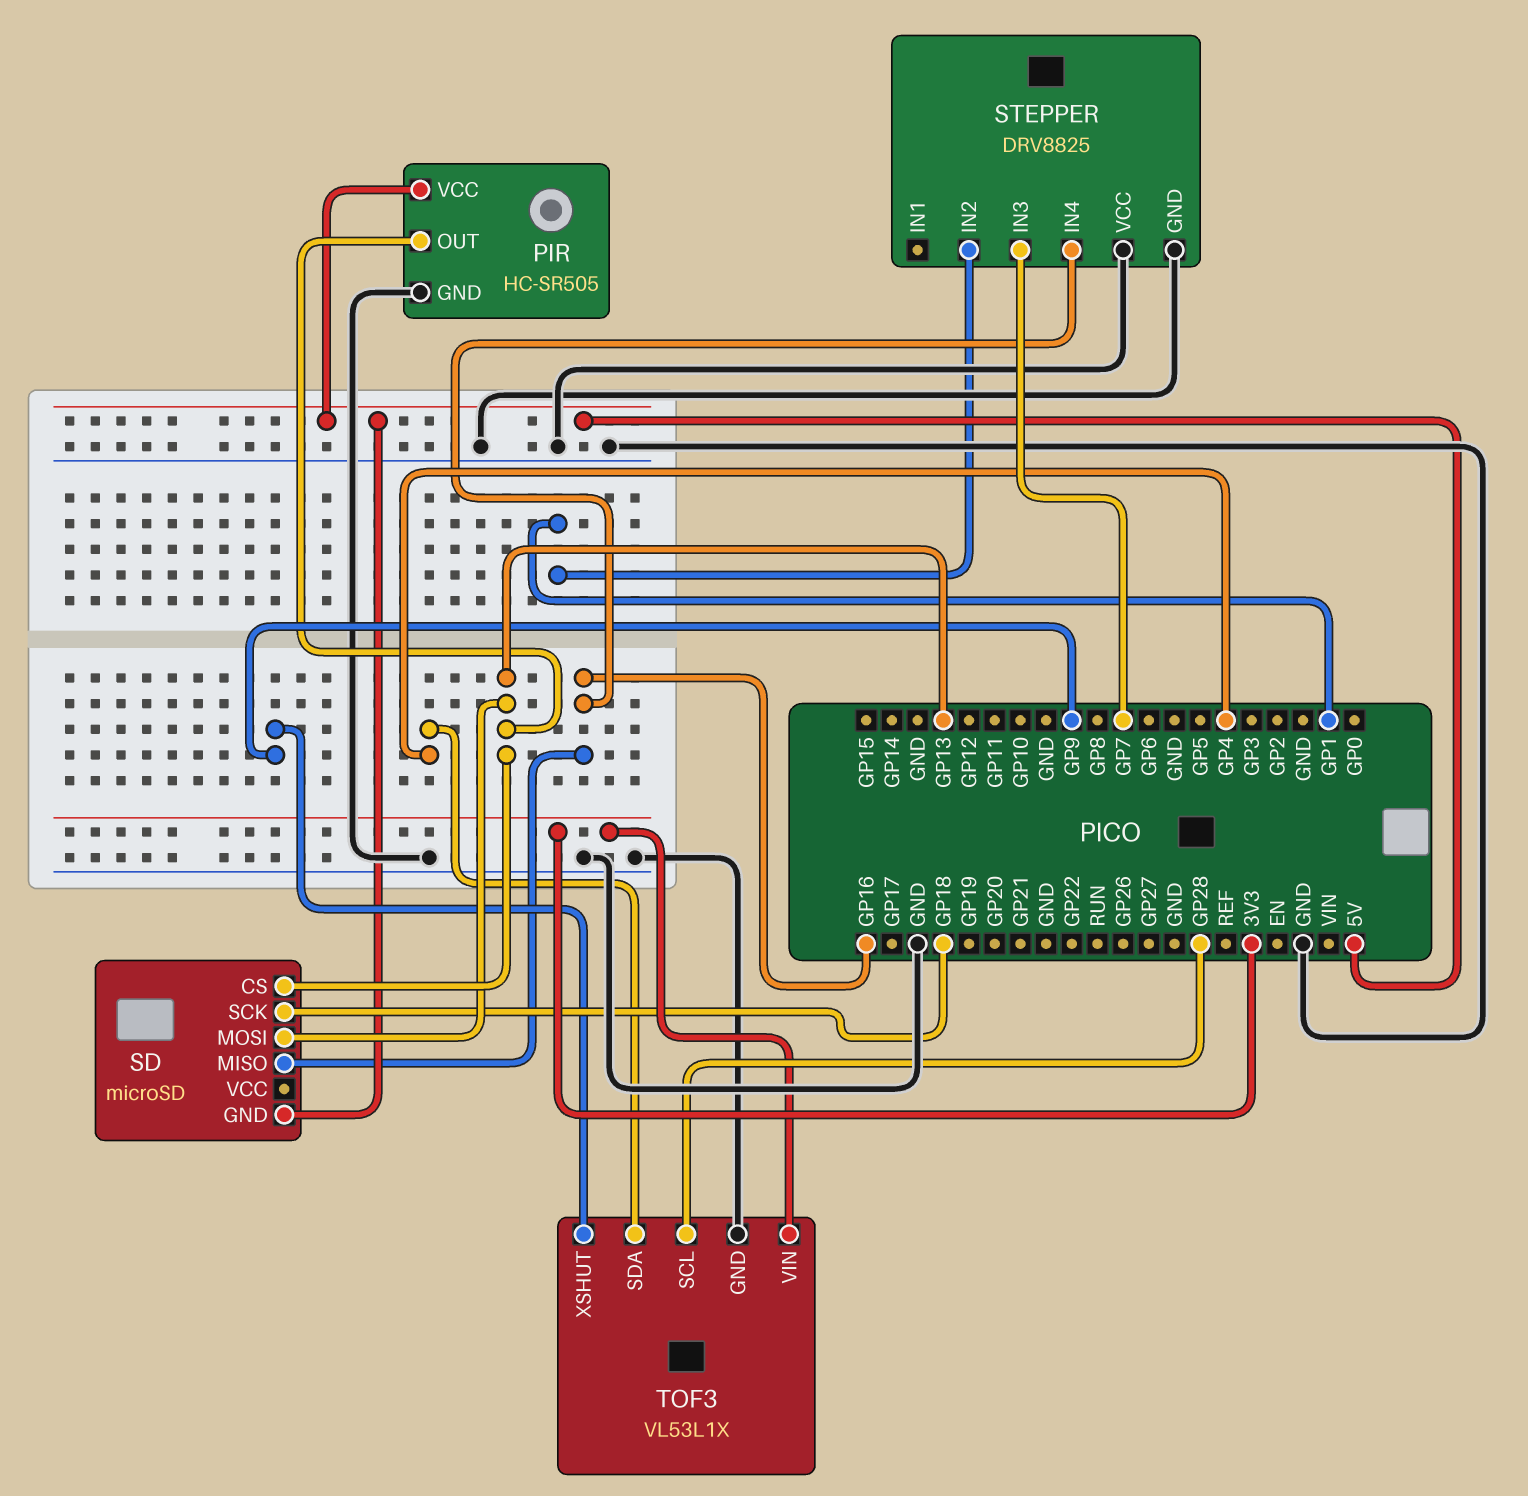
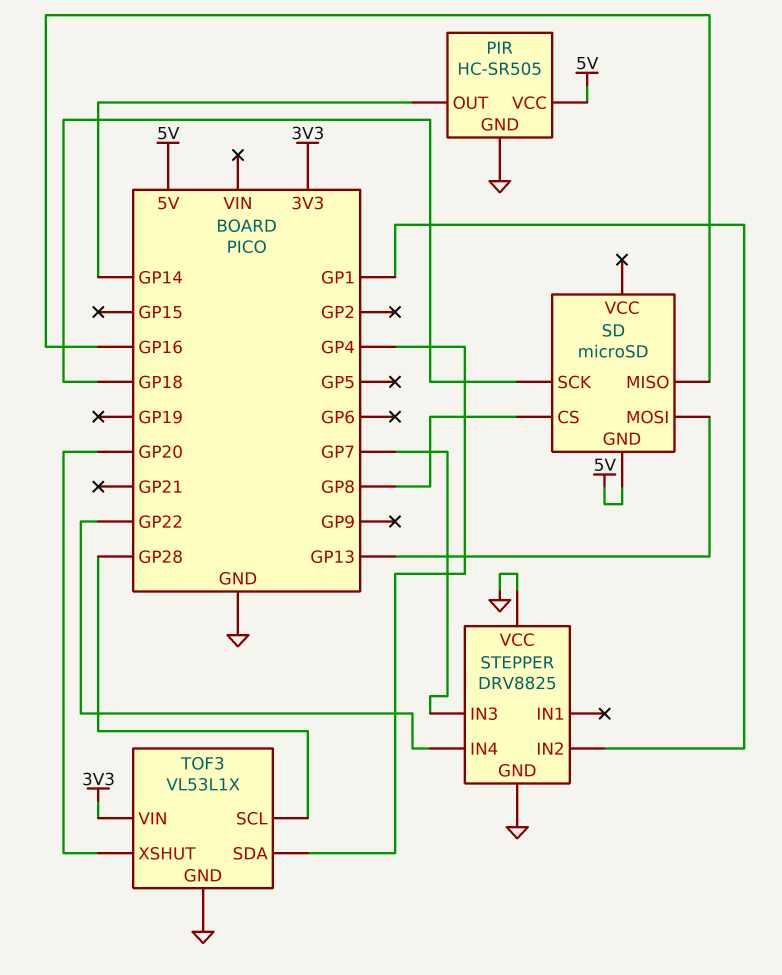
PIR pin OUT: GP13 -> GP14
SD pin CS: GP13 -> GP8
STEPPER pin IN4: GP16 -> GP22
TOF3 pin XSHUT: GP9 -> GP20

